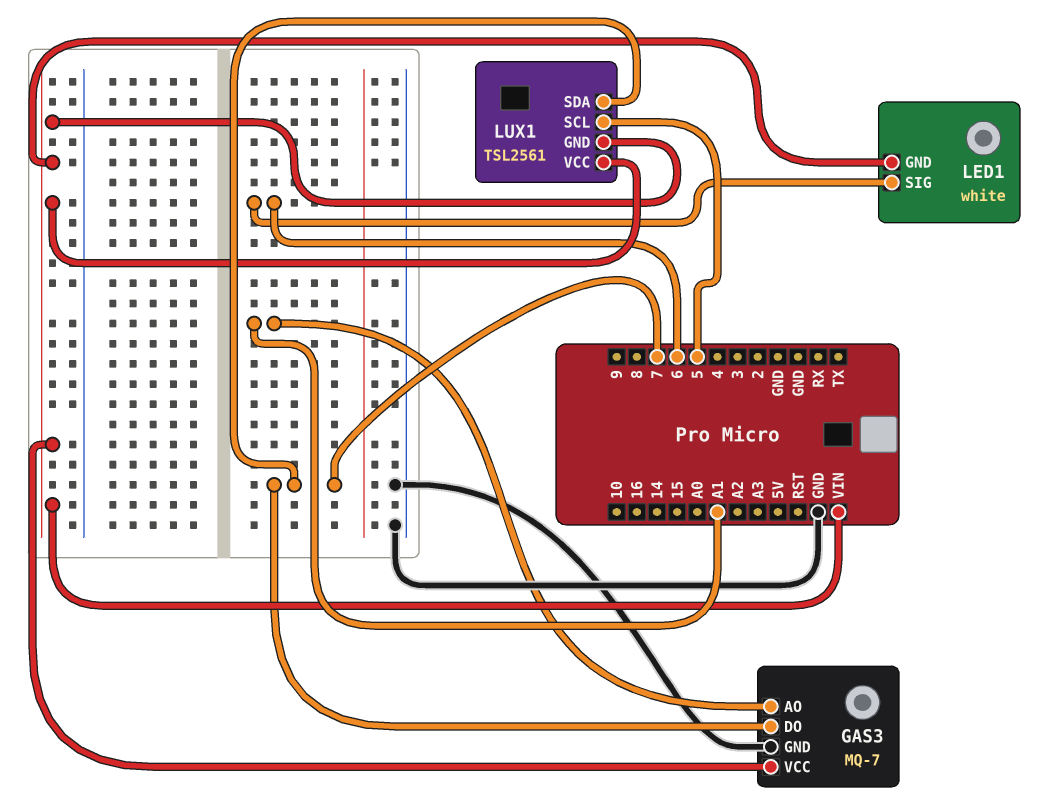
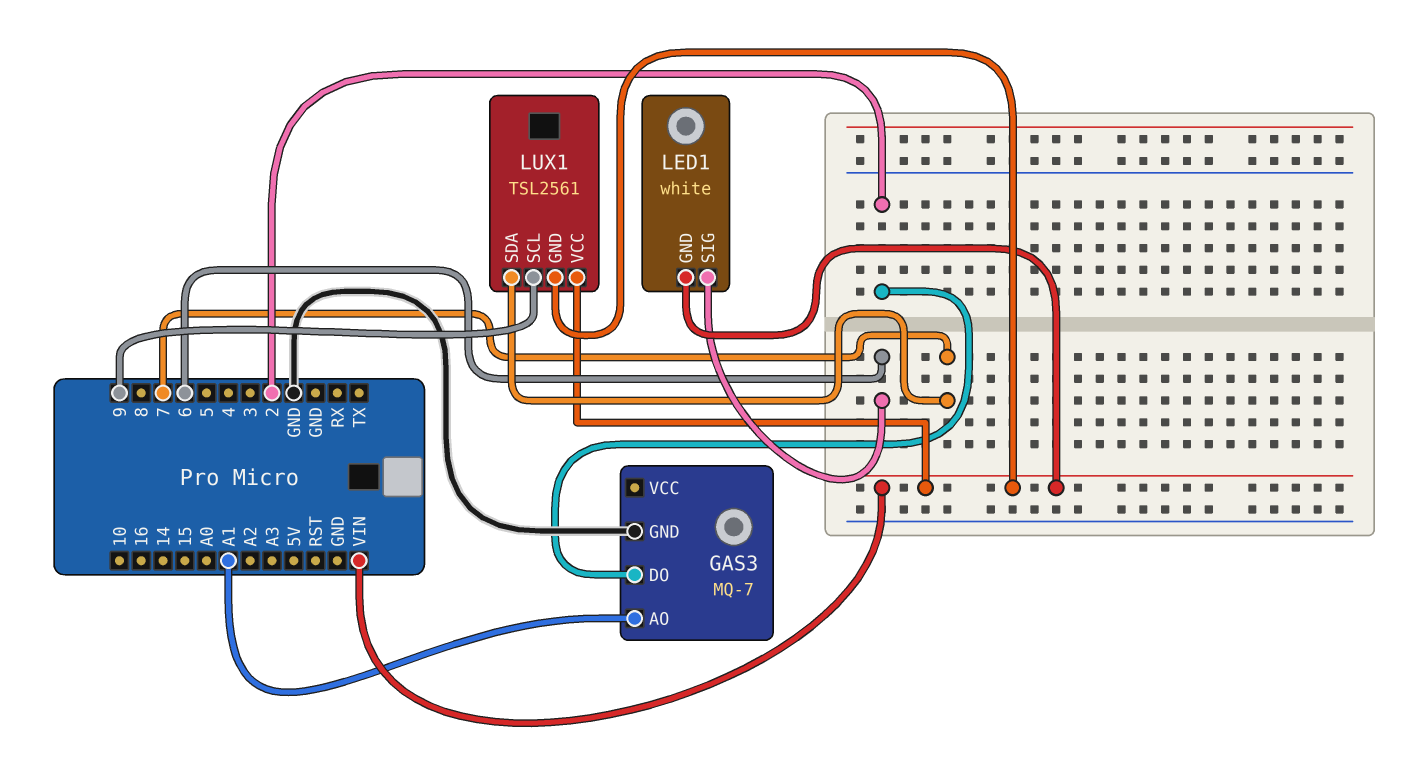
GAS3 pin DO: 7 -> 2
GAS3 pin VCC: VIN -> none
LUX1 pin SCL: 5 -> 9

